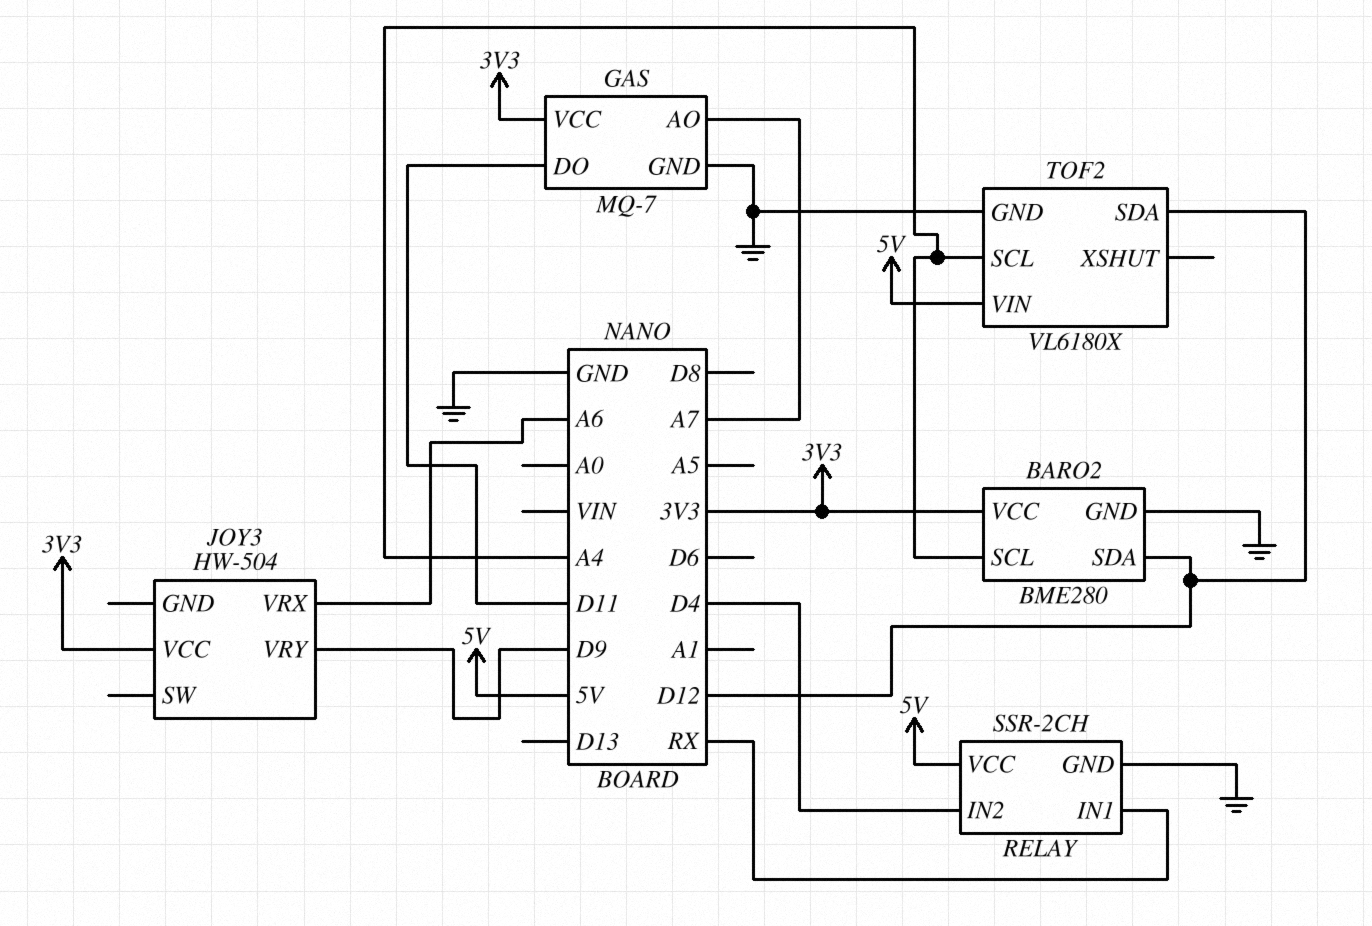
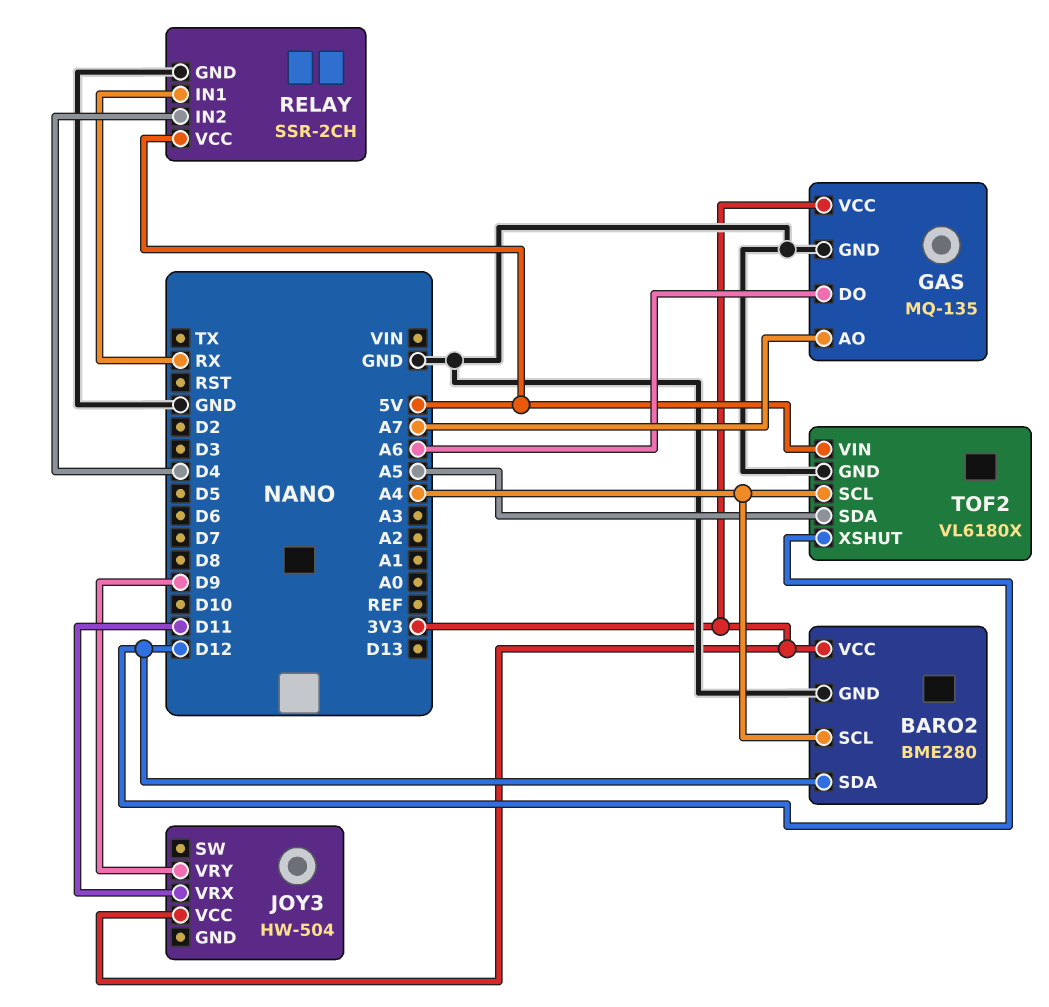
GAS: MQ-7 -> MQ-135
GAS pin DO: D11 -> A6
JOY3 pin VRX: A6 -> D11
TOF2 pin SDA: D12 -> A5
TOF2 pin XSHUT: none -> D12

